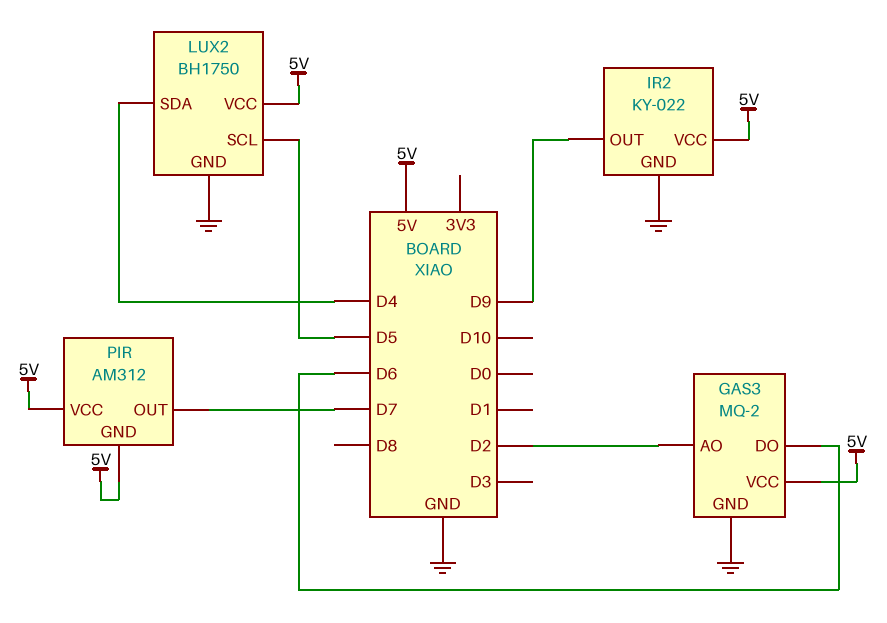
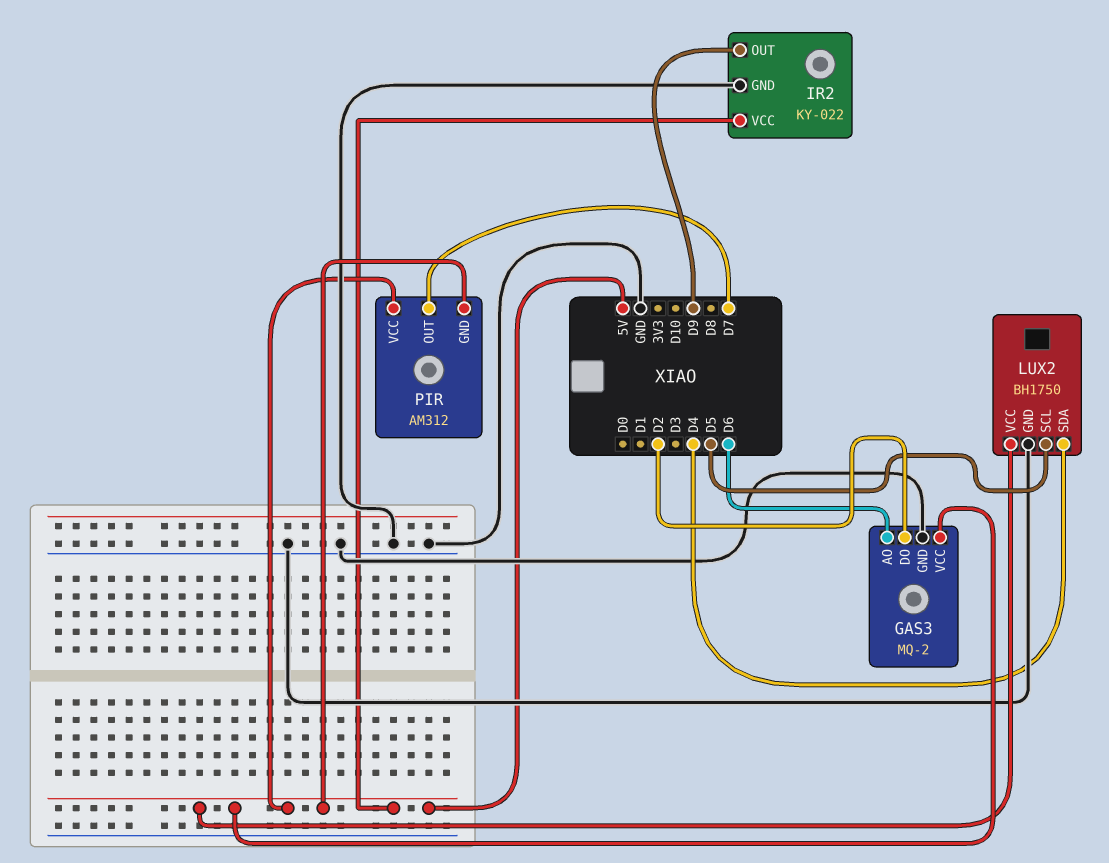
GAS3 pin AO: D2 -> D6
GAS3 pin DO: D6 -> D2

